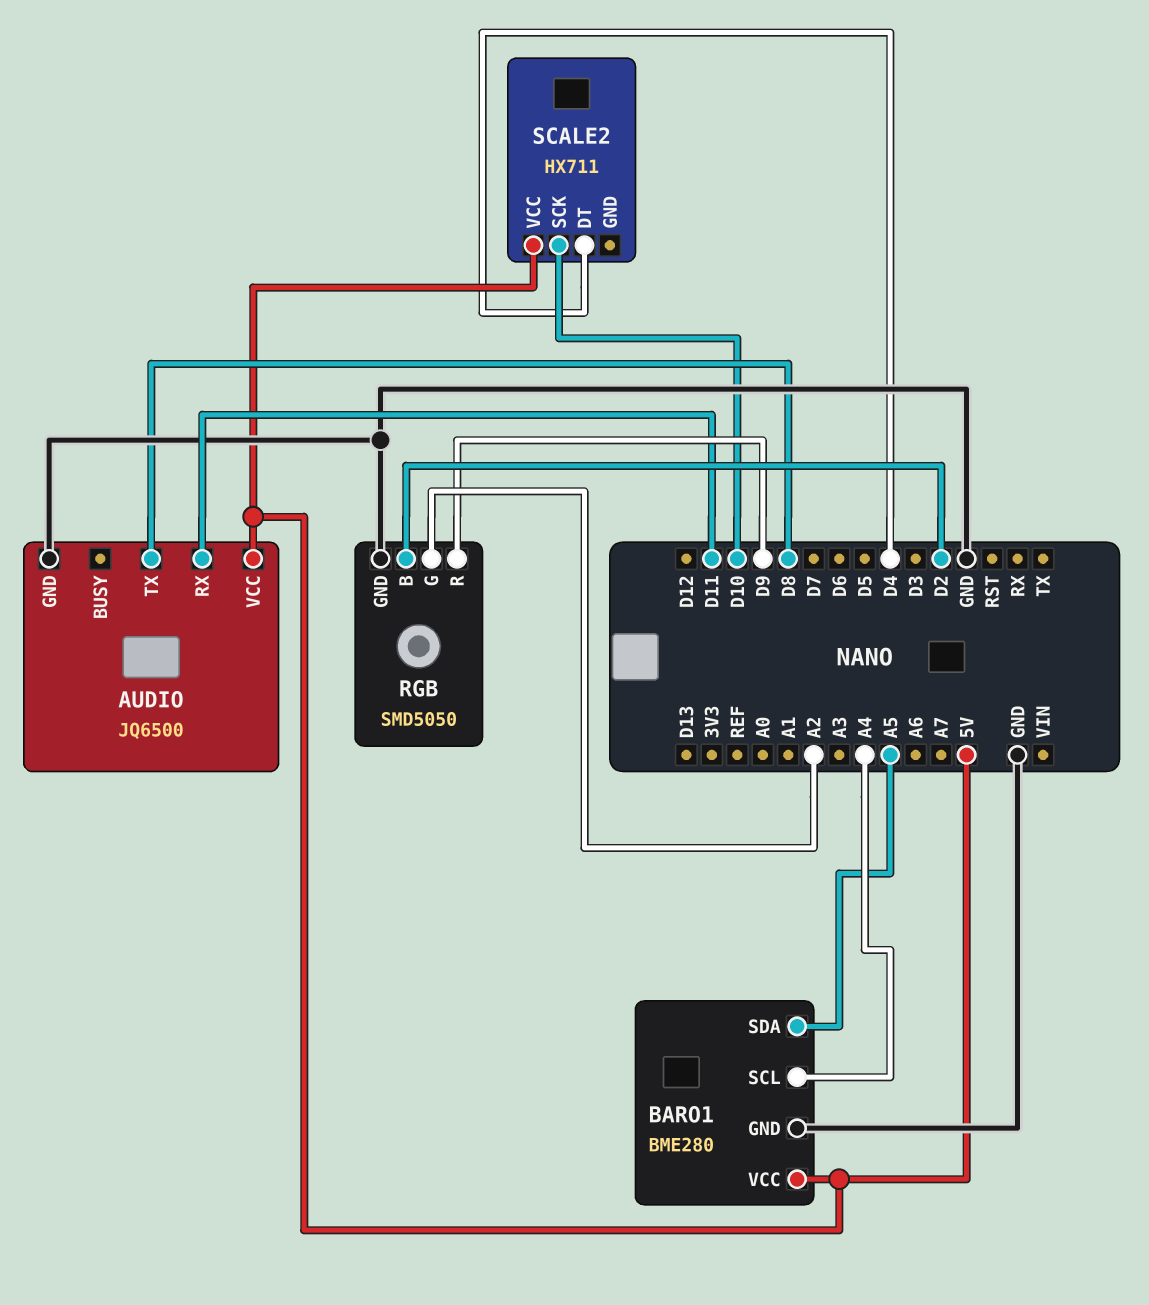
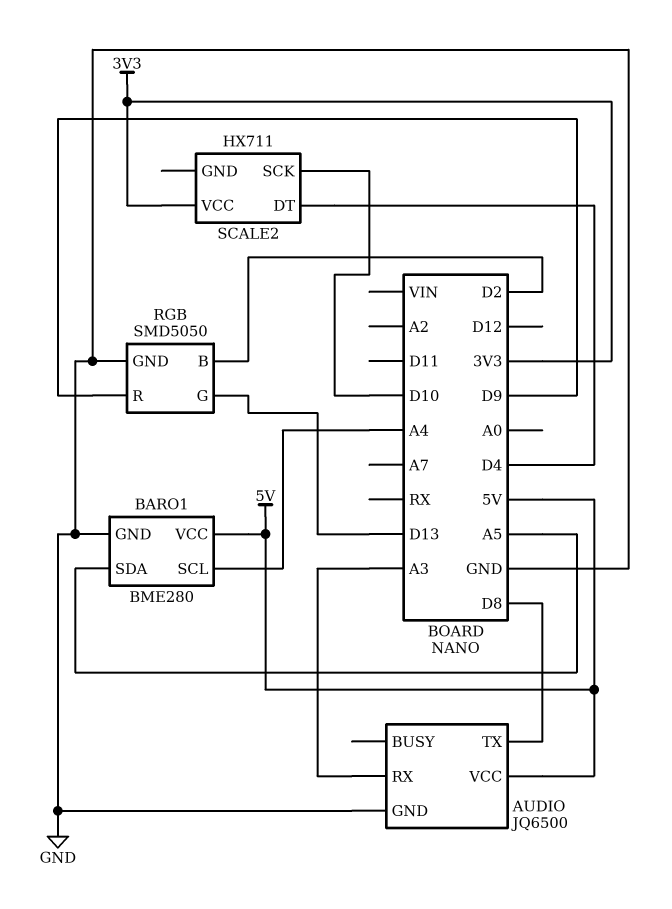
AUDIO pin RX: D11 -> A3
RGB pin G: A2 -> D13
SCALE2 pin VCC: 5V -> 3V3

